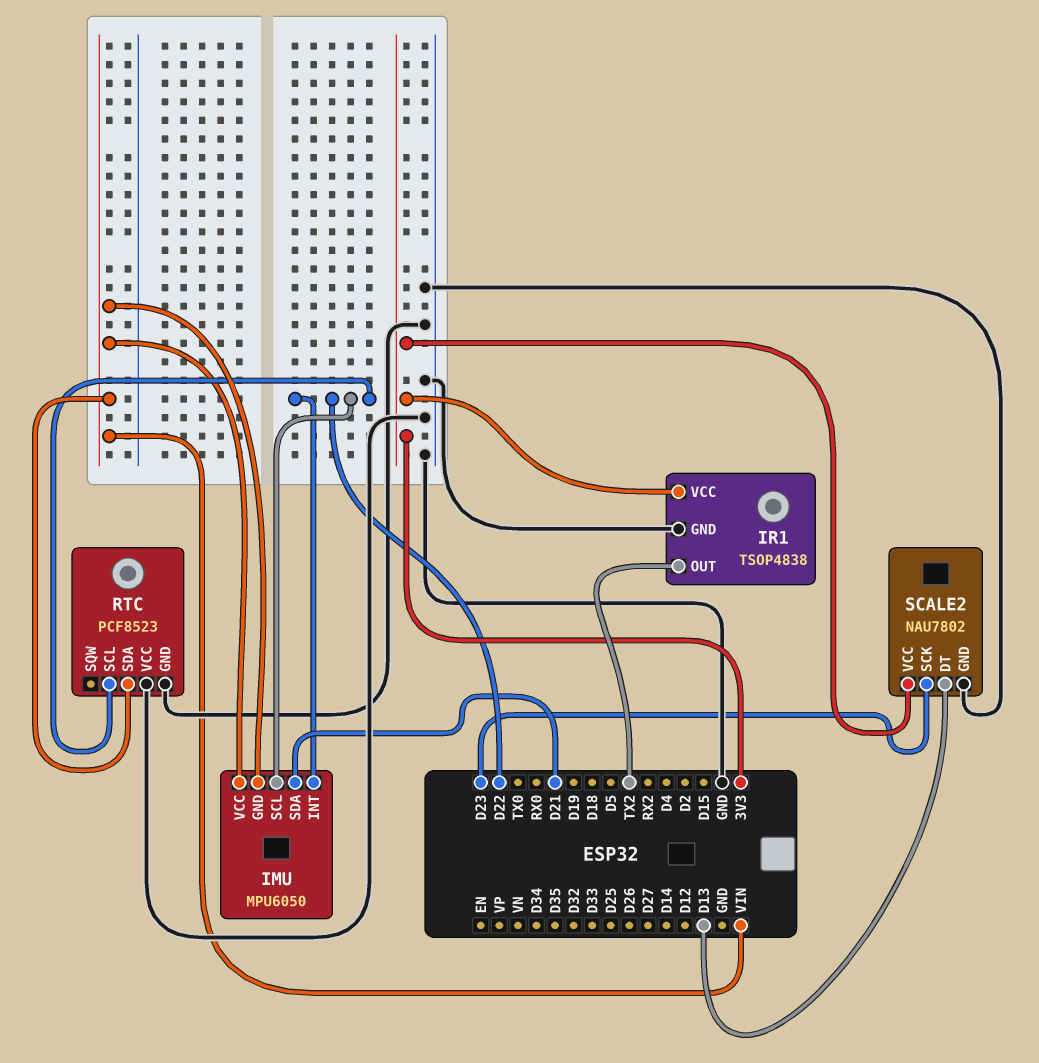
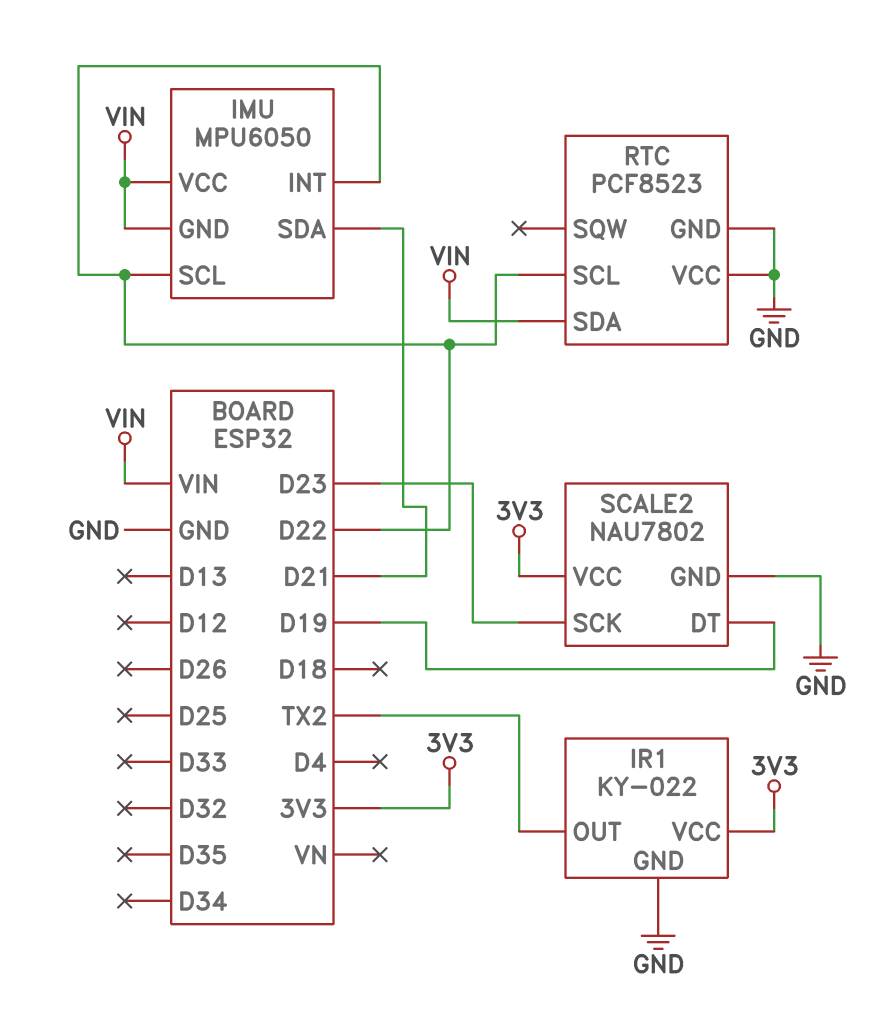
IR1: TSOP4838 -> KY-022
SCALE2 pin DT: D13 -> D19

